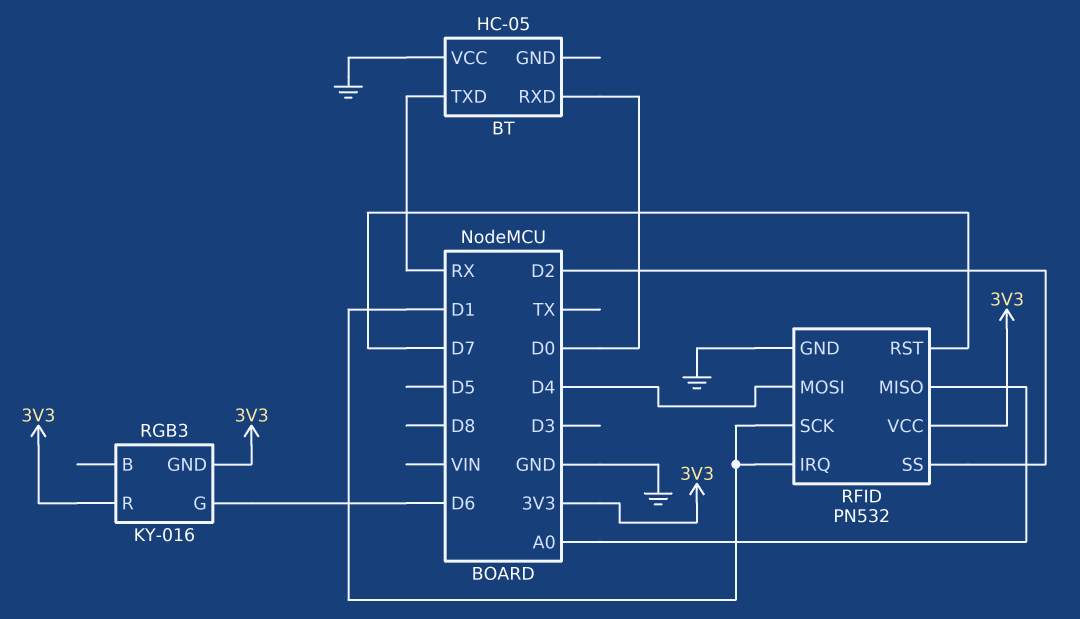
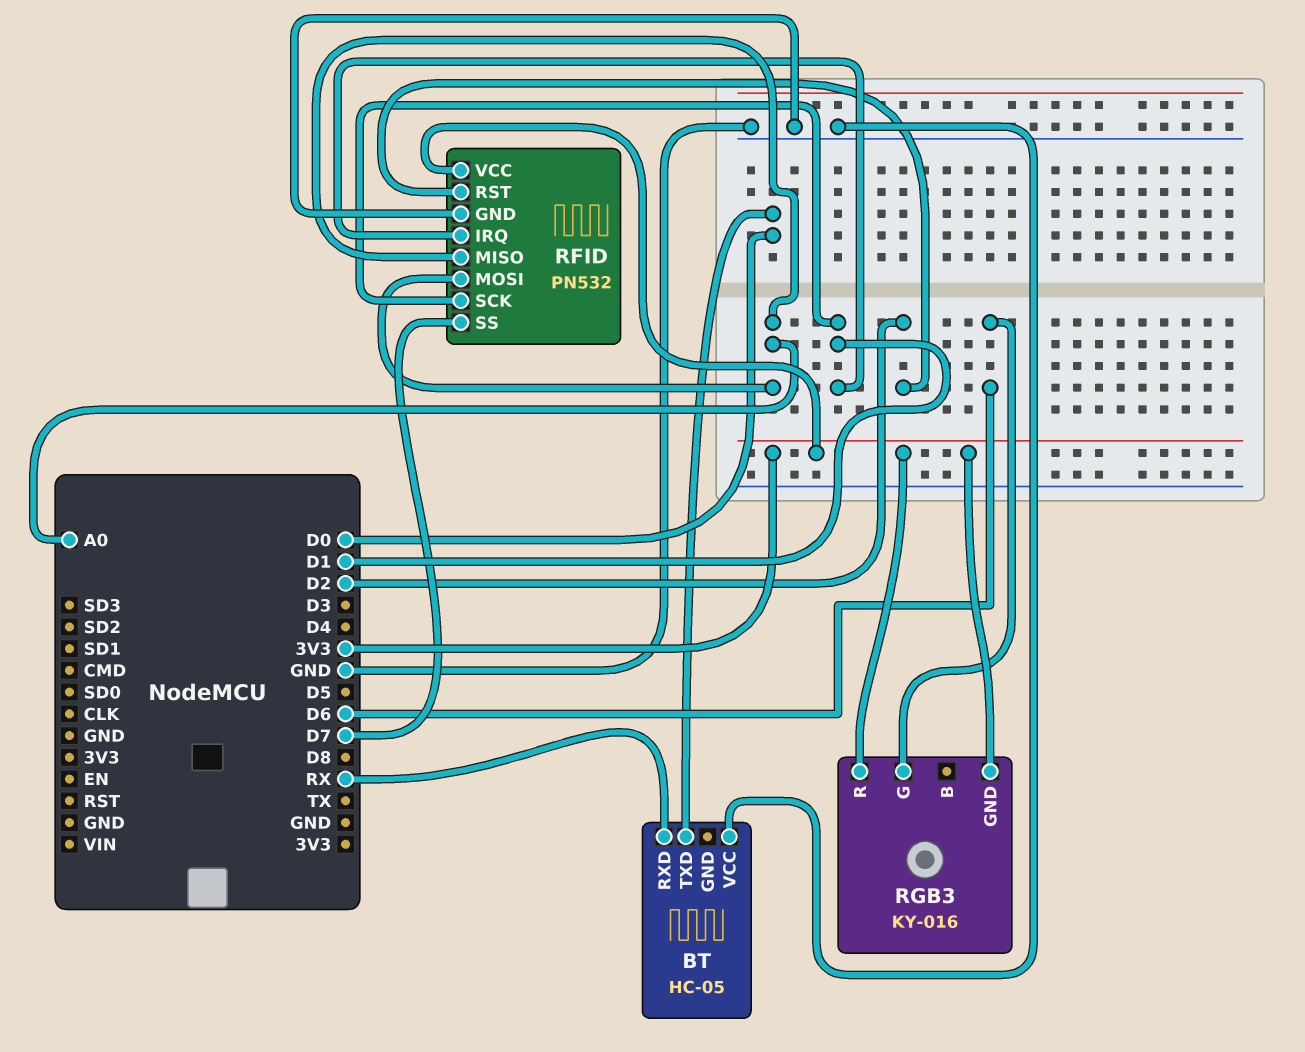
BT pin RXD: D0 -> RX
BT pin TXD: RX -> D0
RFID pin MOSI: D4 -> A0
RFID pin RST: D7 -> D2
RFID pin SS: D2 -> D7

